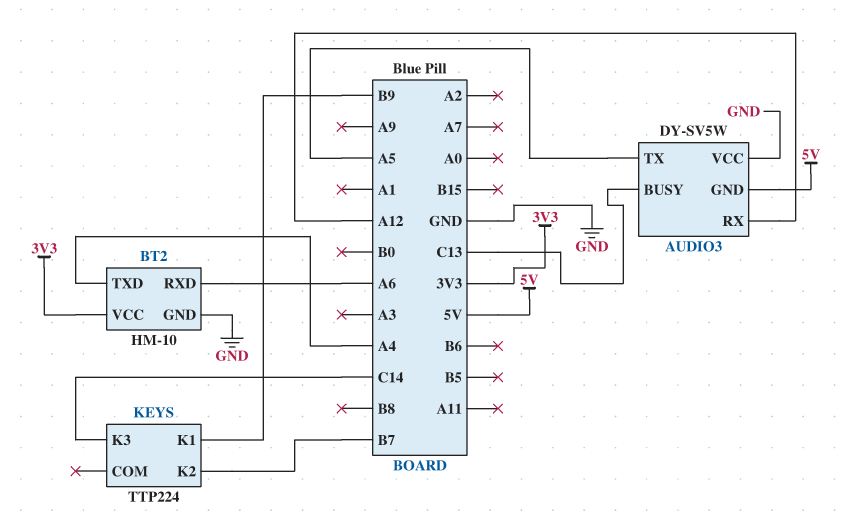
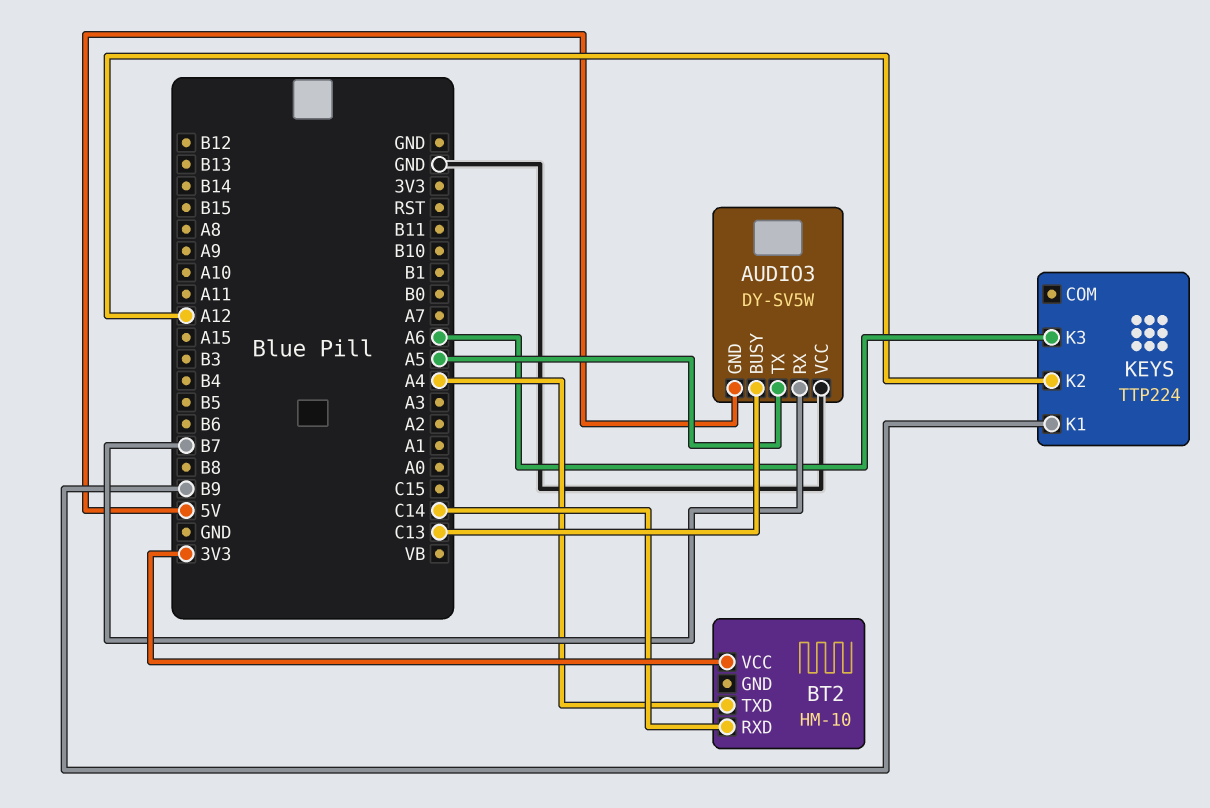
AUDIO3 pin RX: A12 -> B7
BT2 pin GND: GND -> none
BT2 pin RXD: A6 -> C14
KEYS pin K2: B7 -> A12
KEYS pin K3: C14 -> A6

